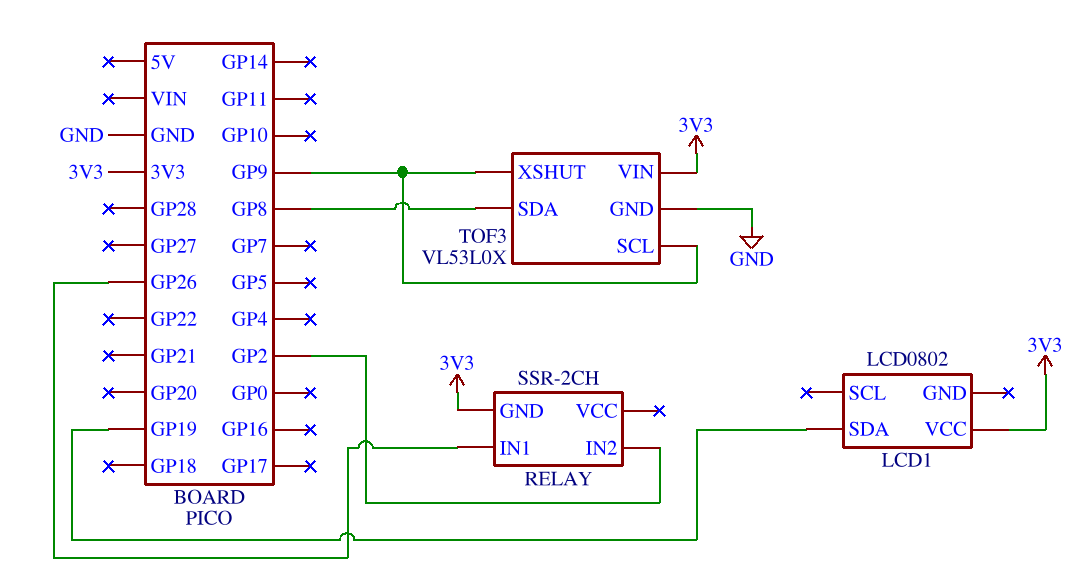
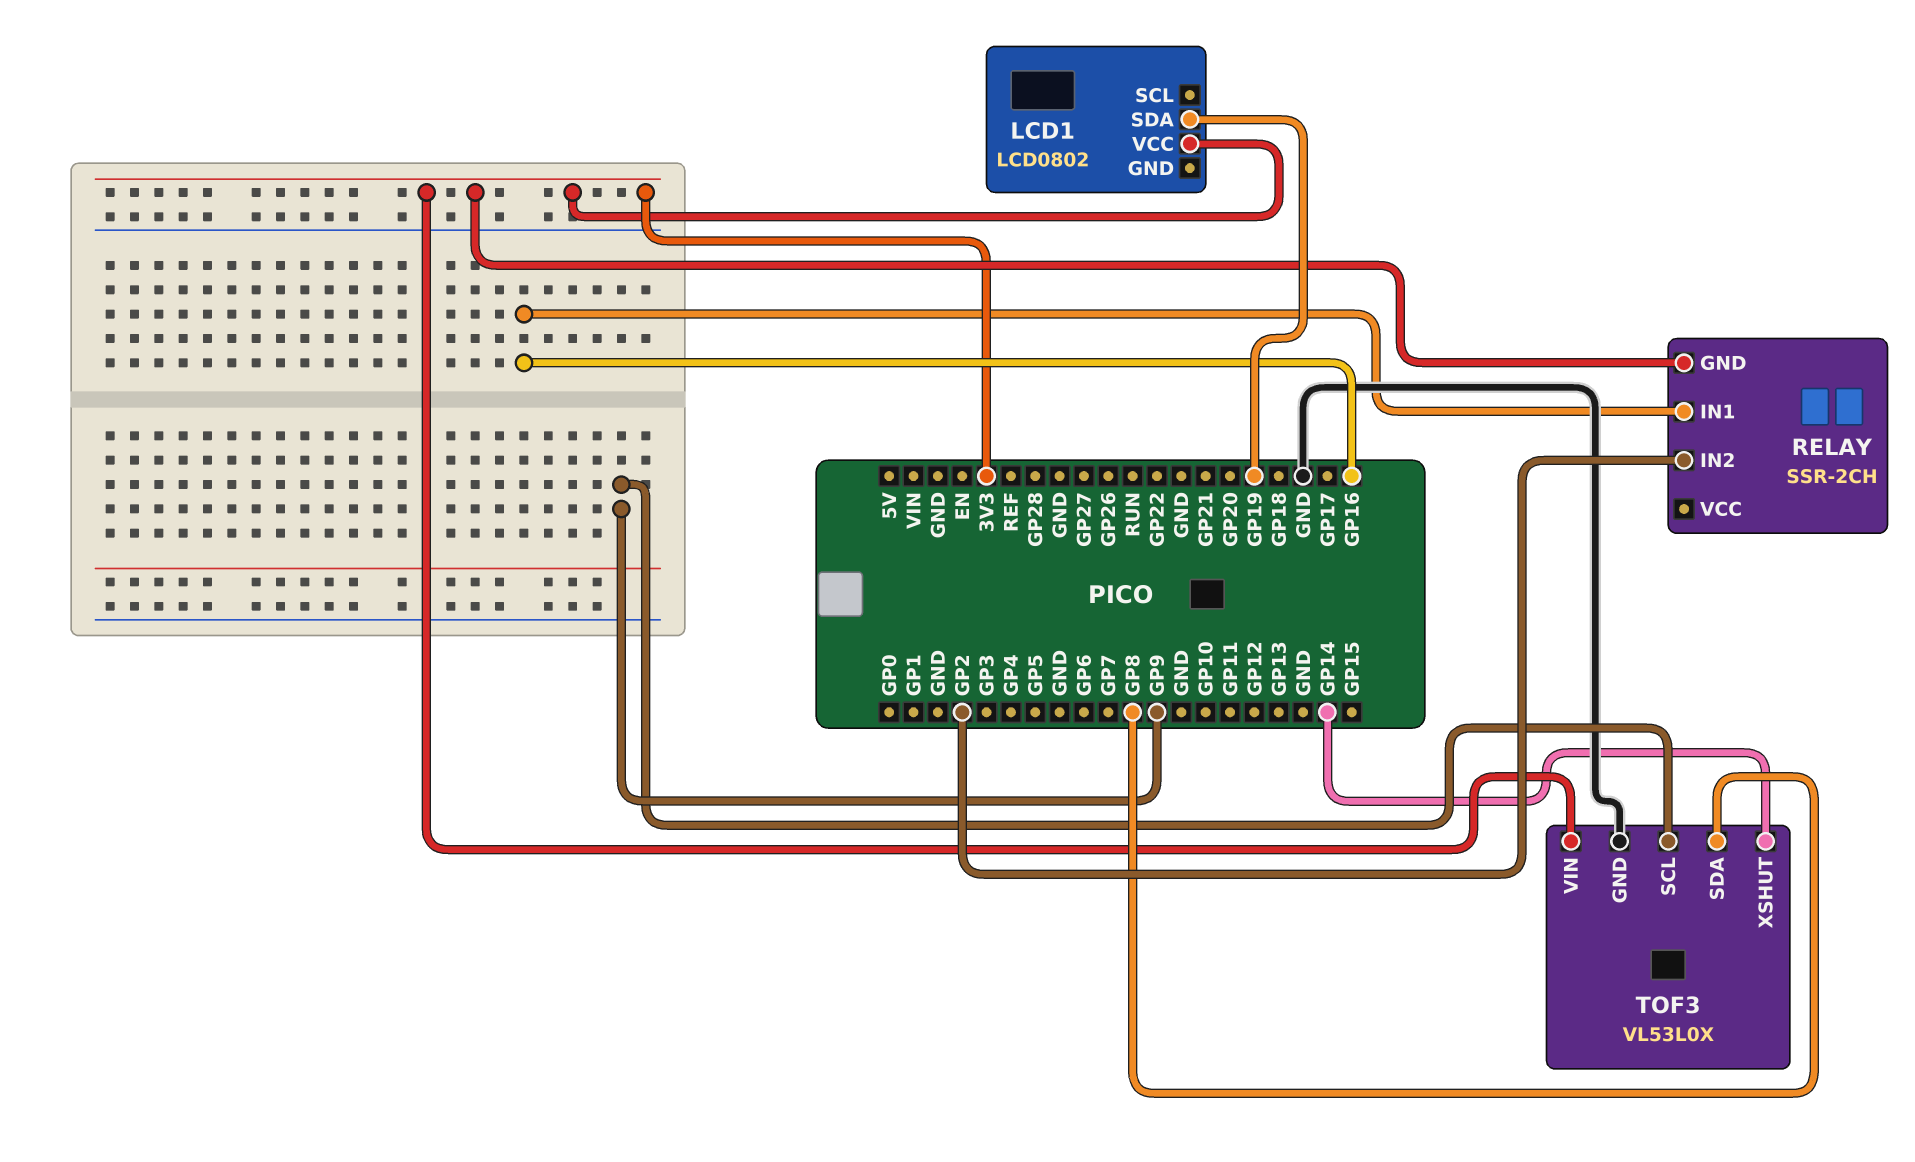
RELAY pin IN1: GP26 -> GP16
TOF3 pin XSHUT: GP9 -> GP14

